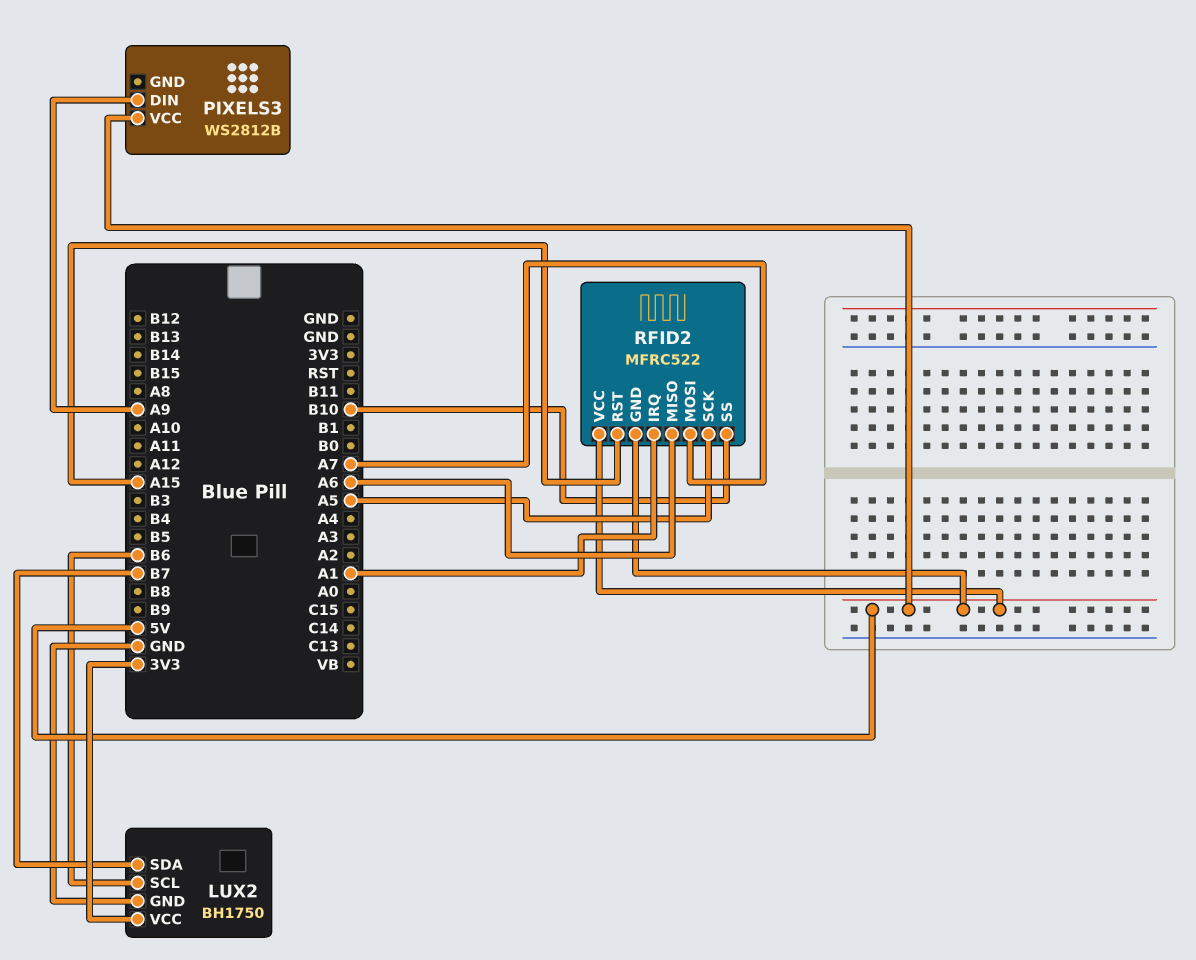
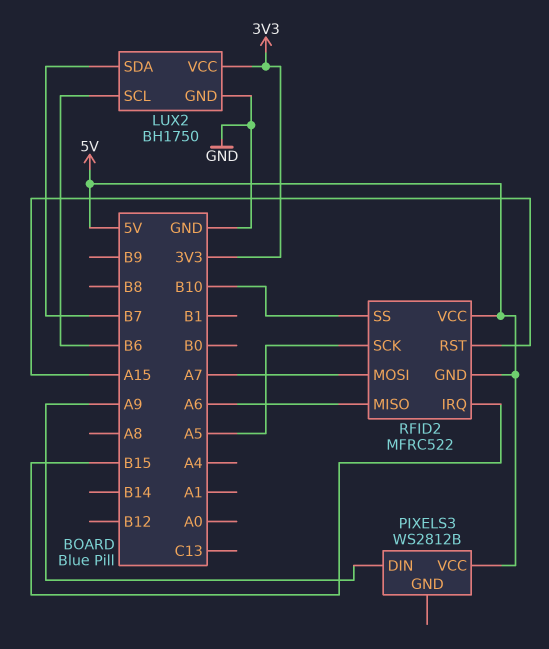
RFID2 pin IRQ: A1 -> B15

